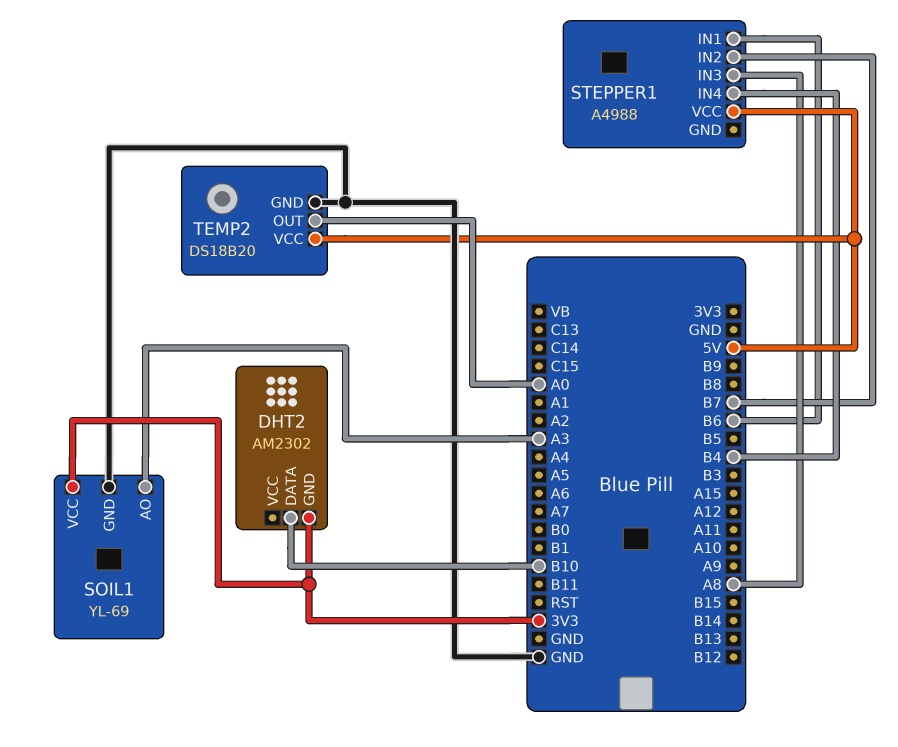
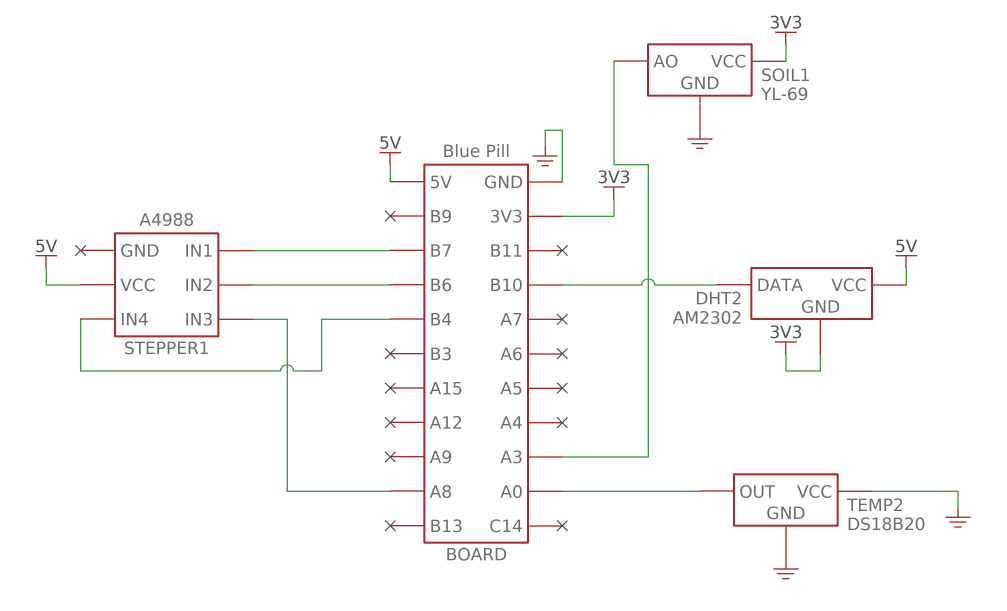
DHT2 pin VCC: none -> 5V
STEPPER1 pin IN1: B6 -> B7
STEPPER1 pin IN2: B7 -> B6
TEMP2 pin VCC: 5V -> GND

